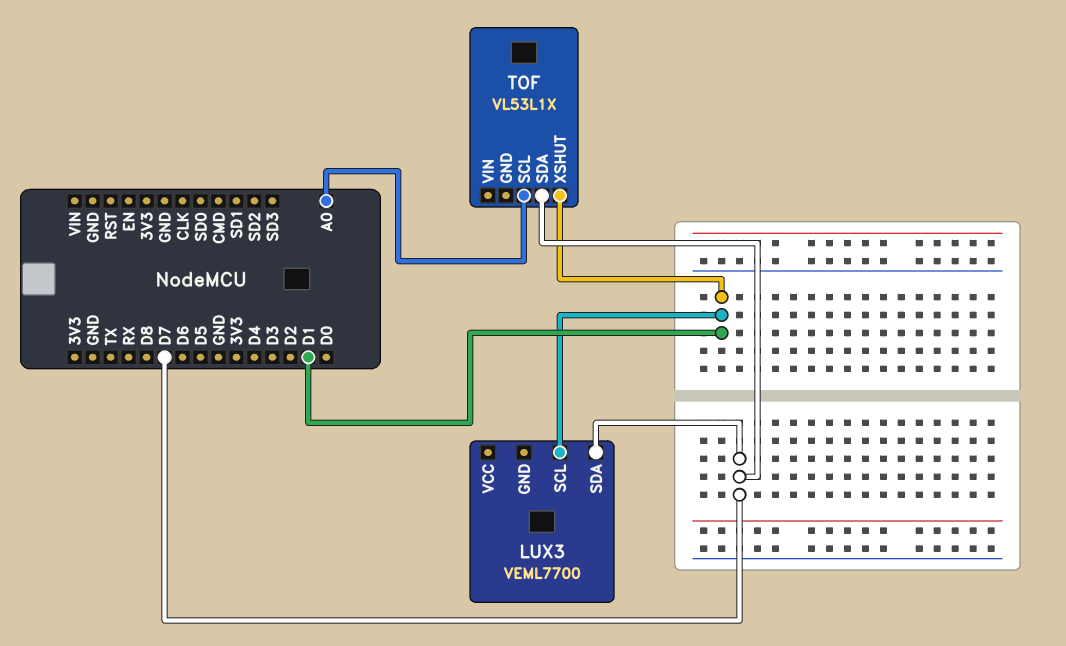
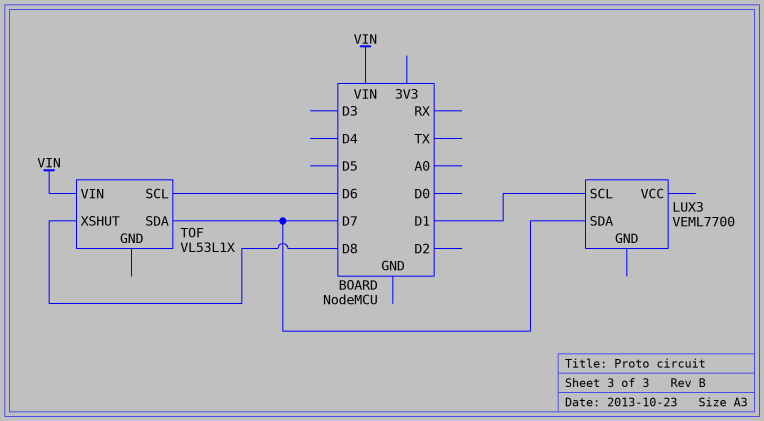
TOF pin SCL: A0 -> D6
TOF pin VIN: none -> VIN
TOF pin XSHUT: D1 -> D8

